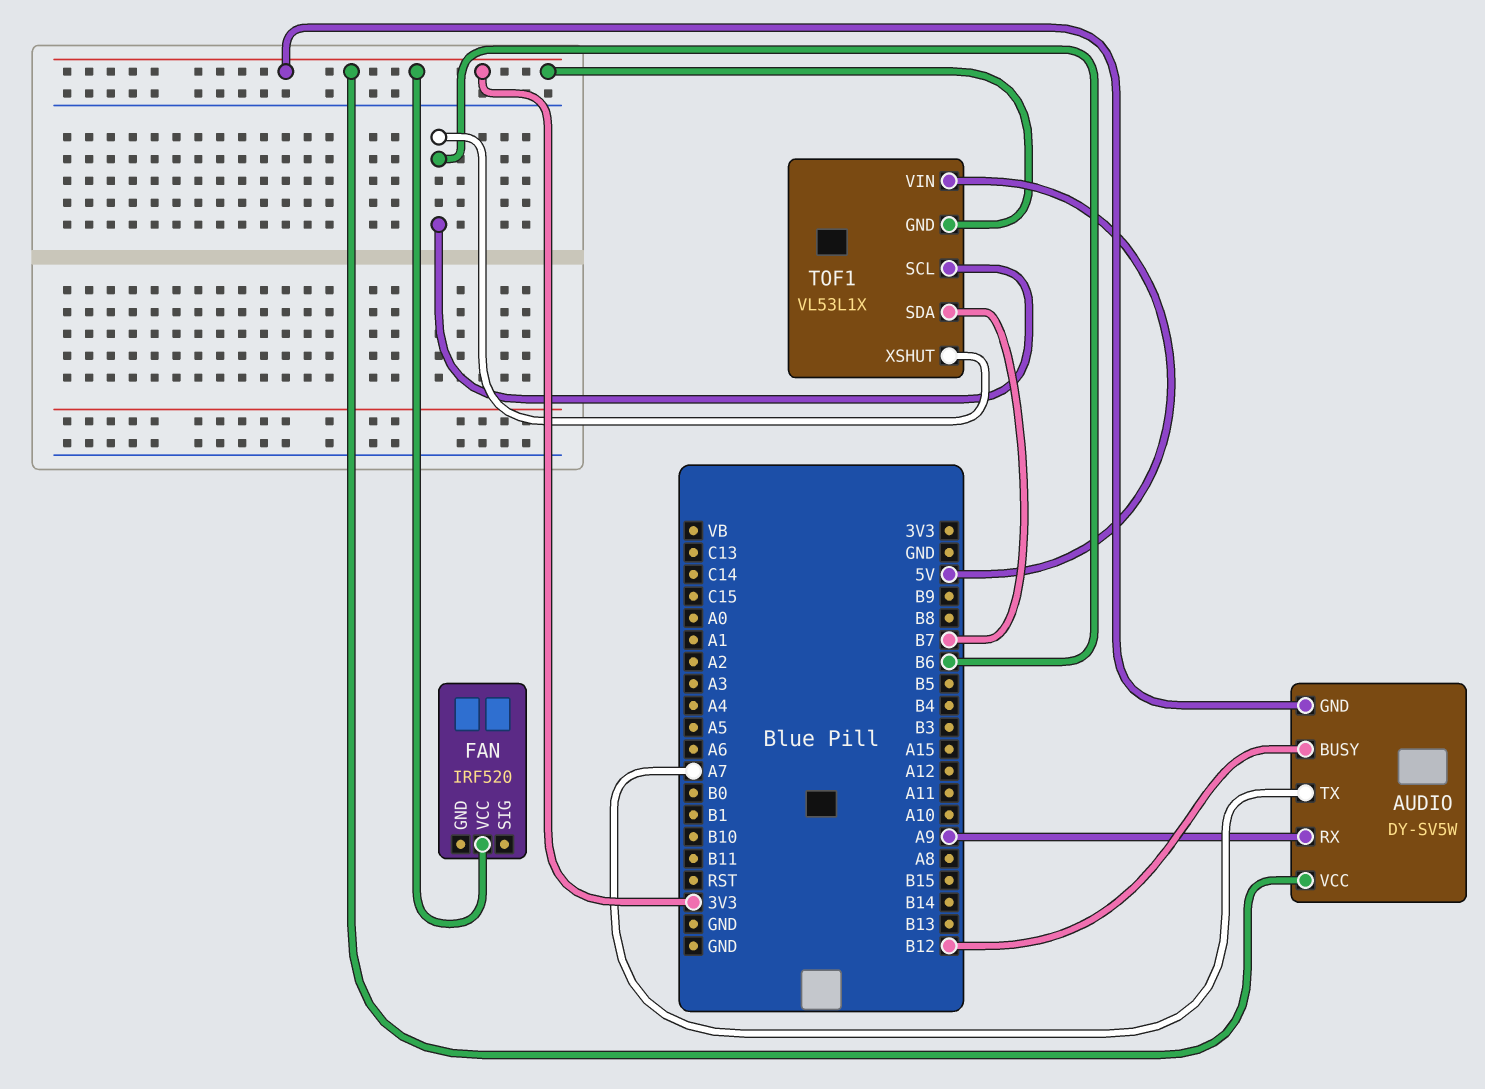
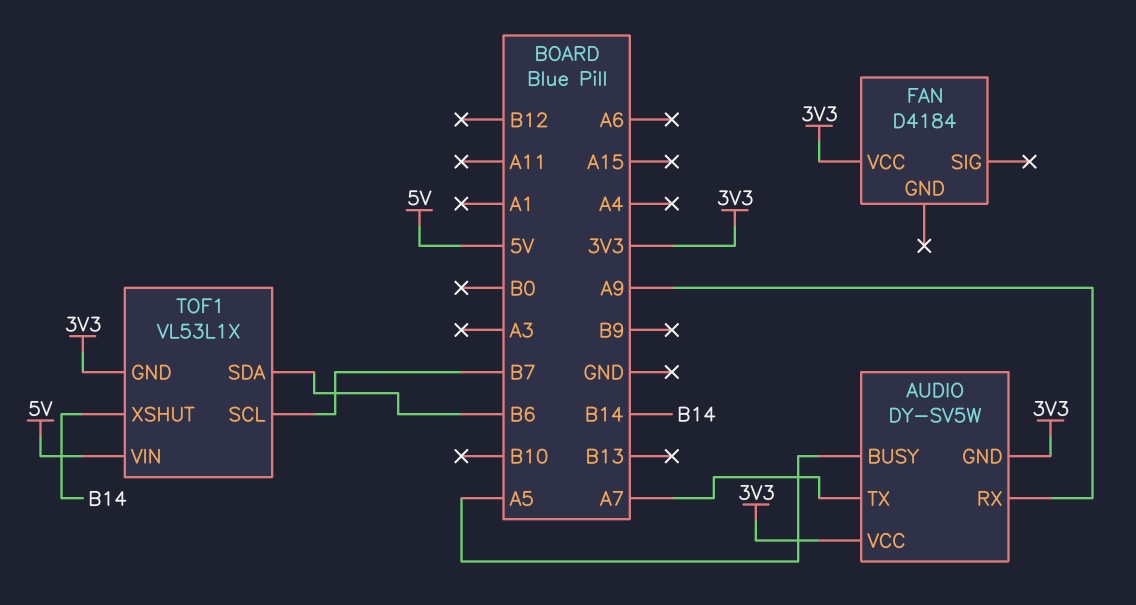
AUDIO pin BUSY: B12 -> A5
FAN: IRF520 -> D4184
TOF1 pin SCL: B6 -> B7
TOF1 pin SDA: B7 -> B6
TOF1 pin XSHUT: B6 -> B14

